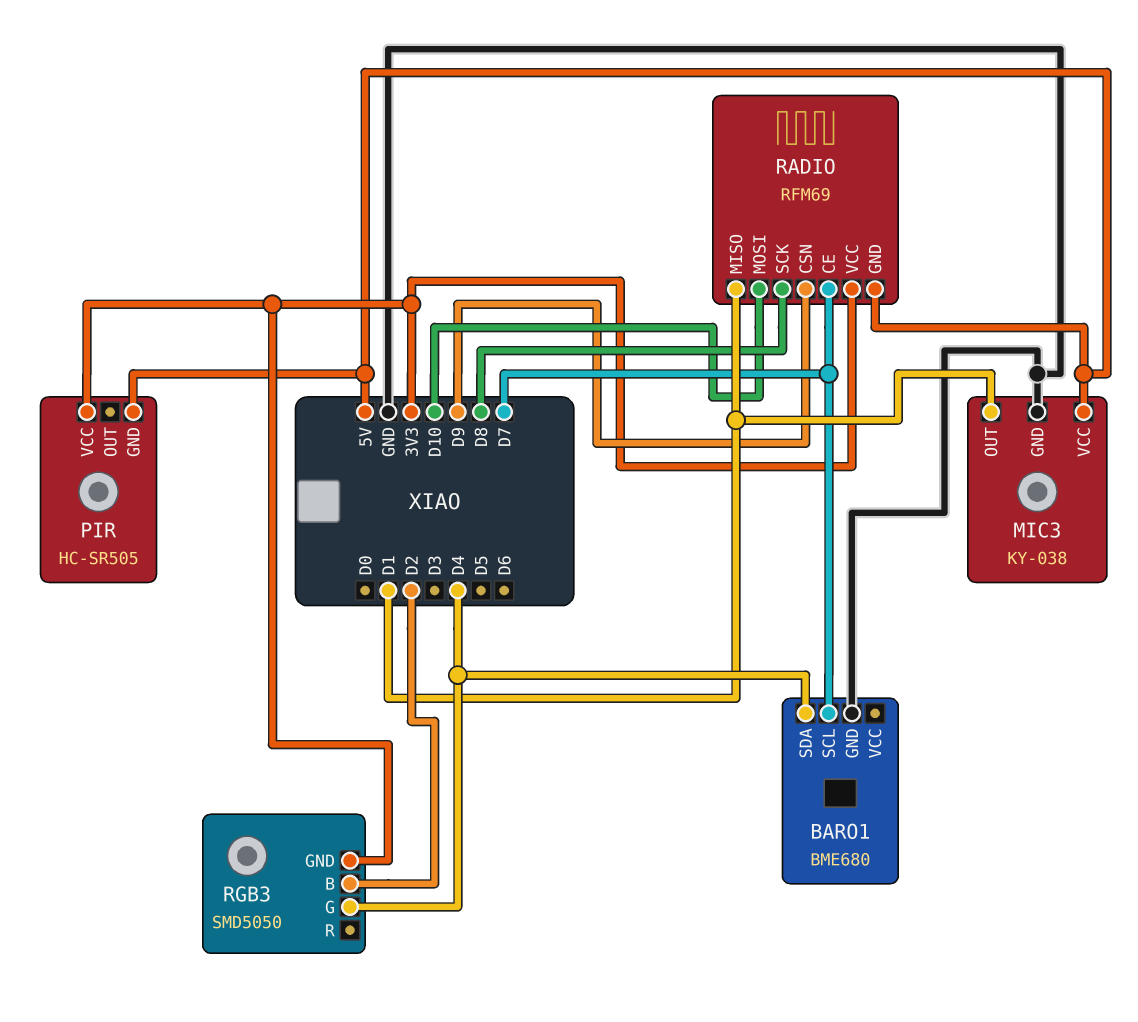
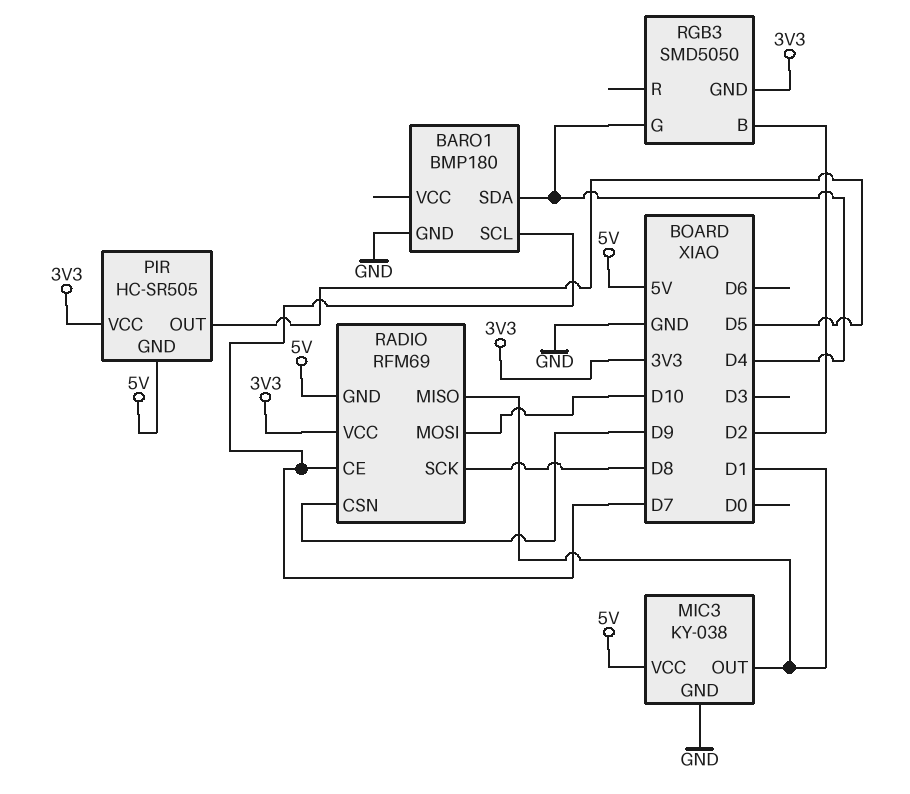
BARO1: BME680 -> BMP180
PIR pin OUT: none -> D5

